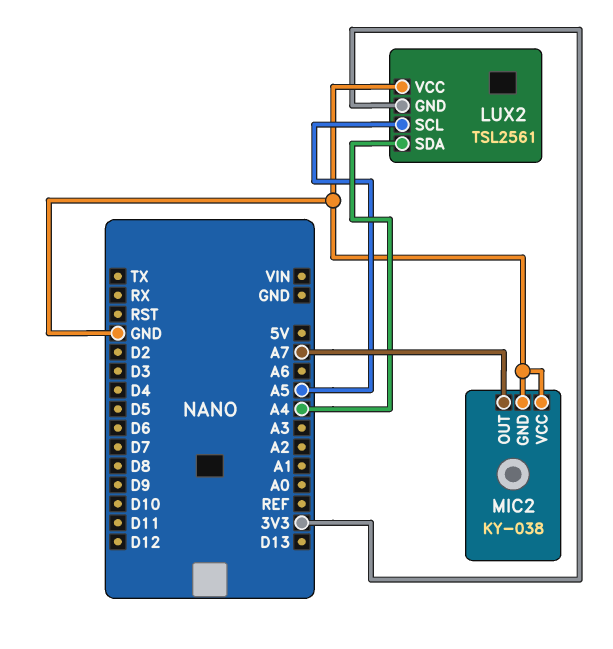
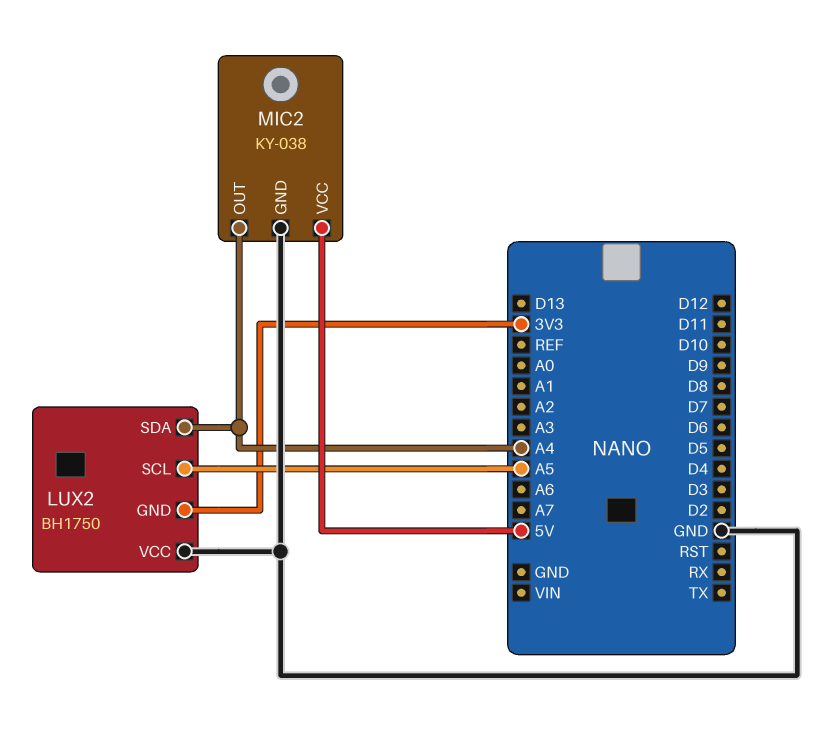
LUX2: TSL2561 -> BH1750
MIC2 pin OUT: A7 -> A4
MIC2 pin VCC: GND -> 5V

